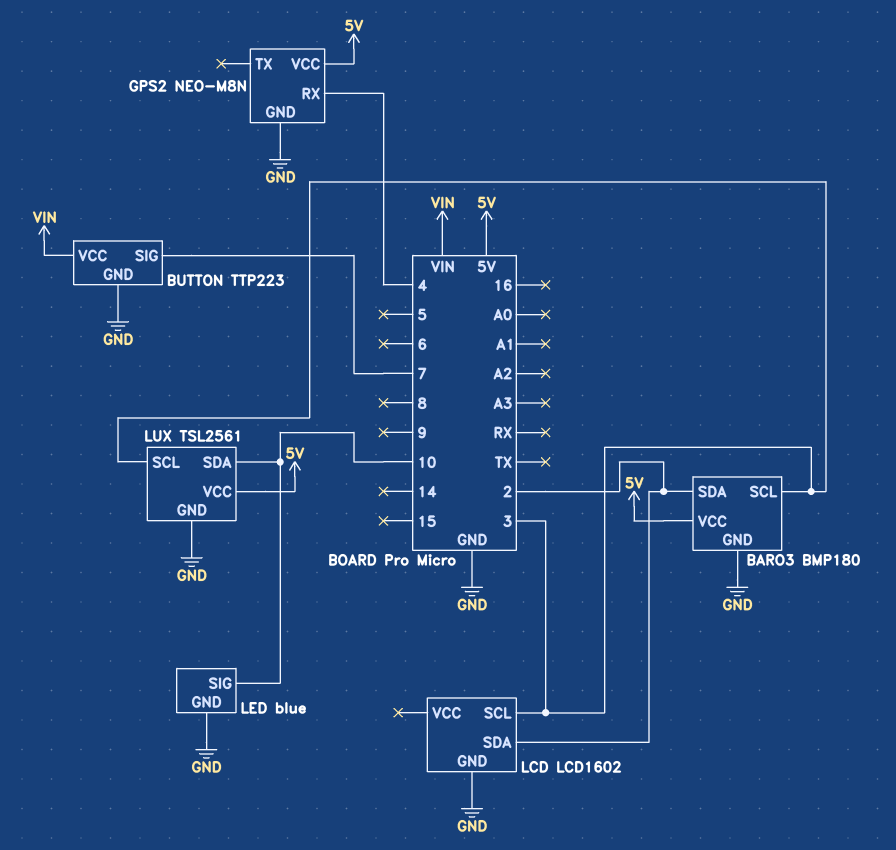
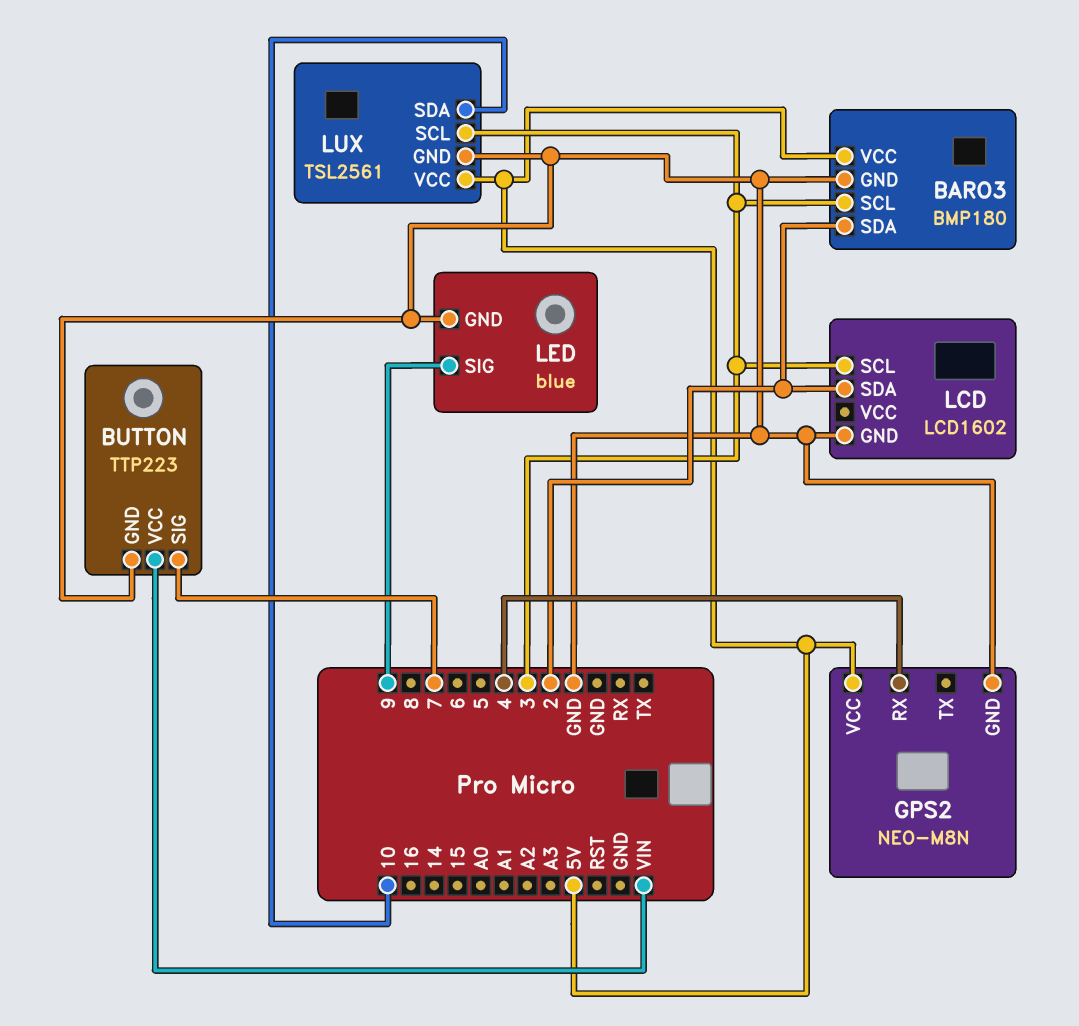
LED pin SIG: 10 -> 9

